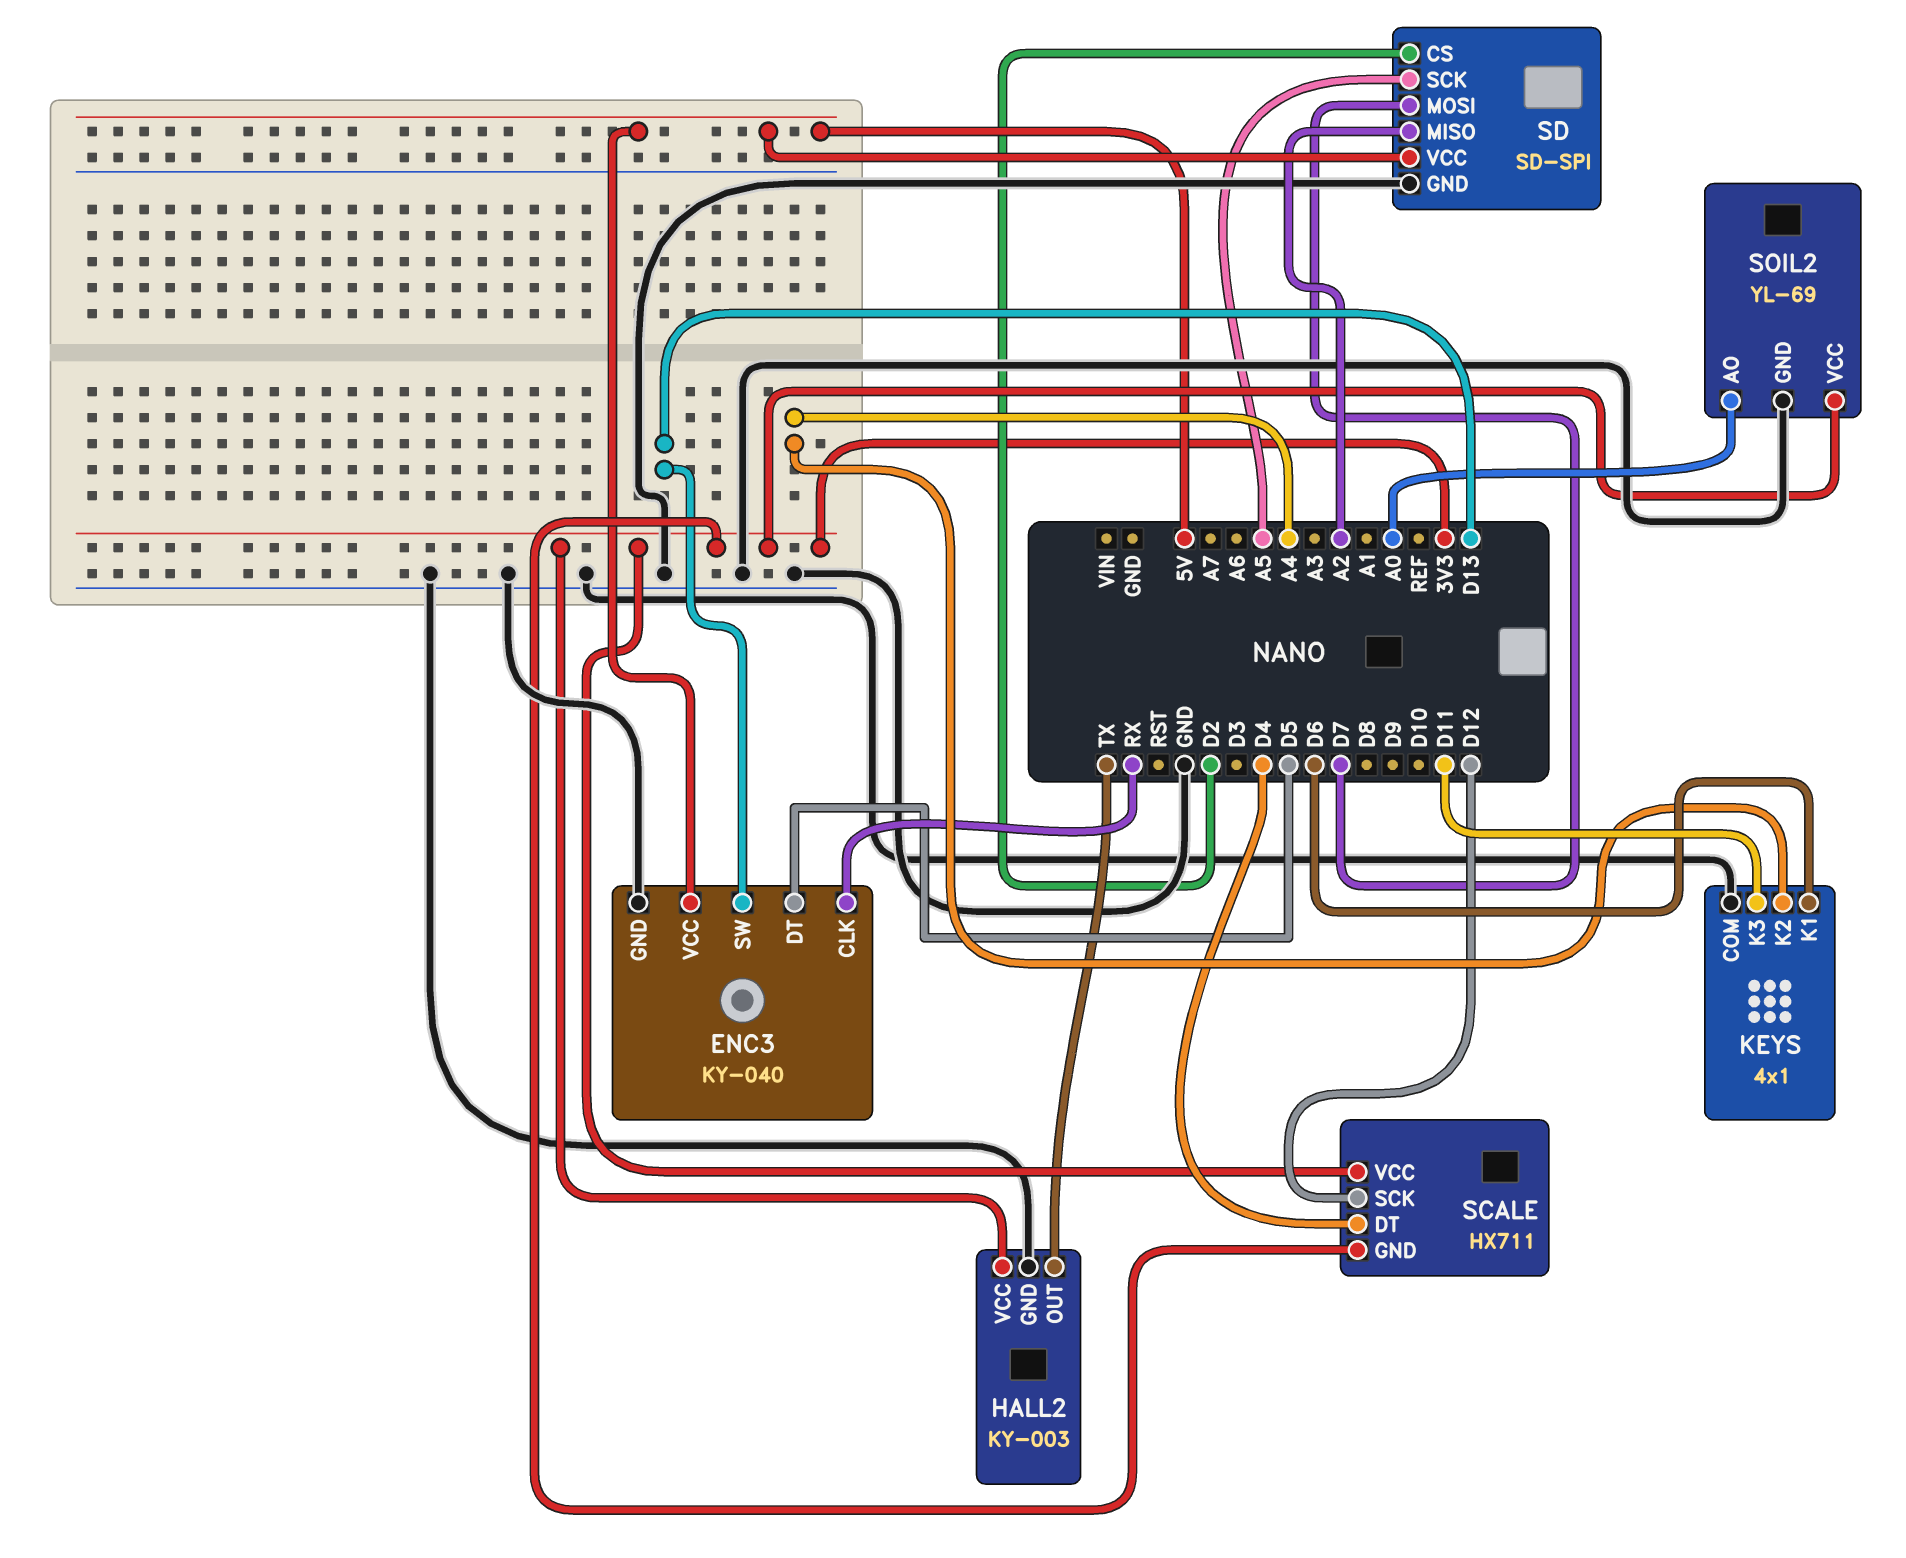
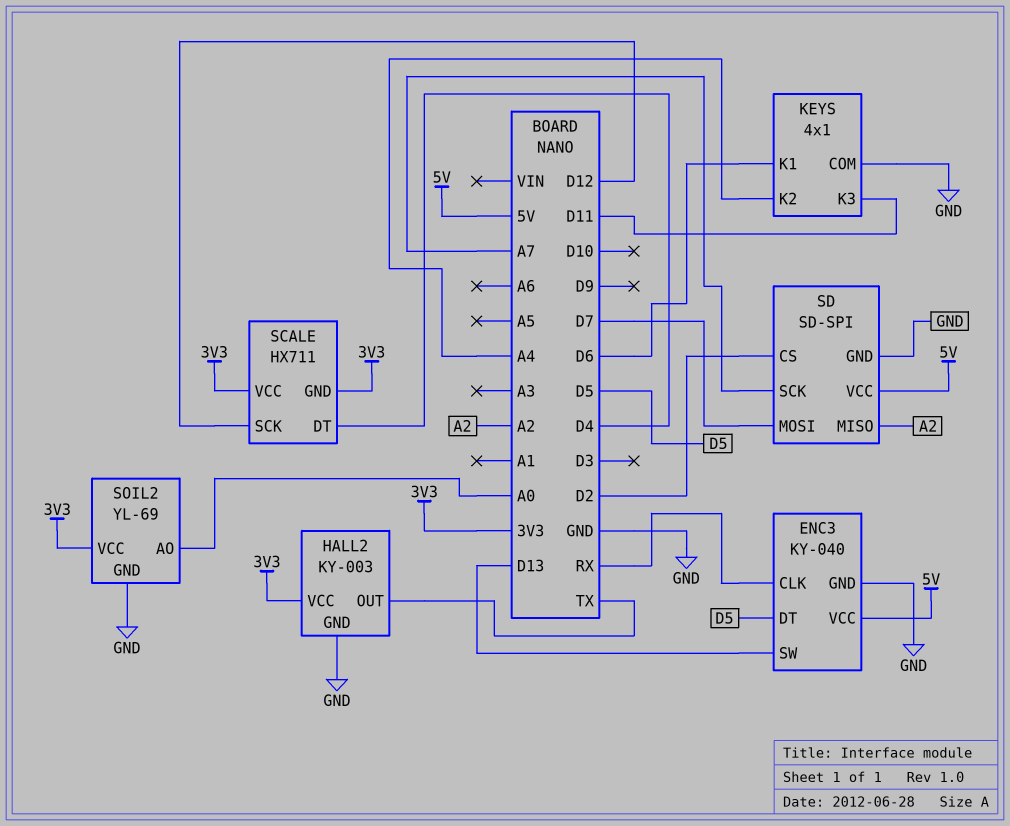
SD pin SCK: A5 -> A7

